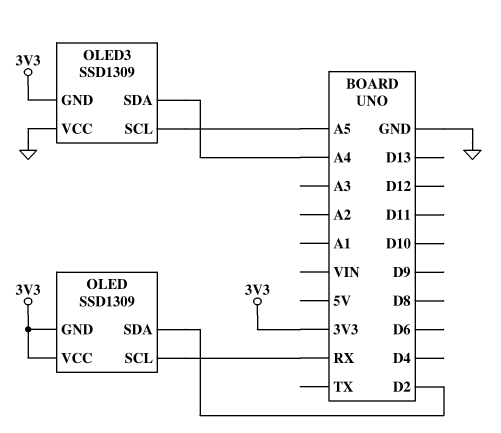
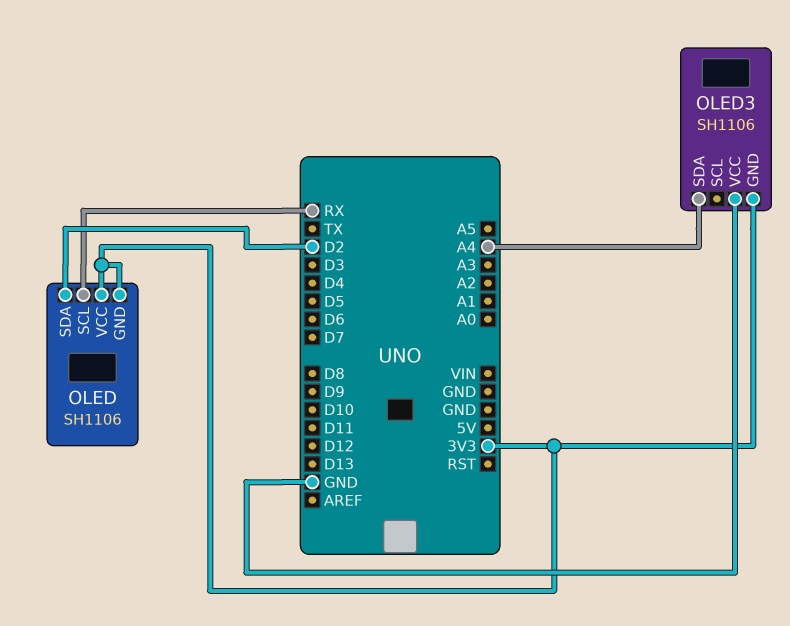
OLED: SSD1309 -> SH1106
OLED3: SSD1309 -> SH1106
OLED3 pin SCL: A5 -> none

